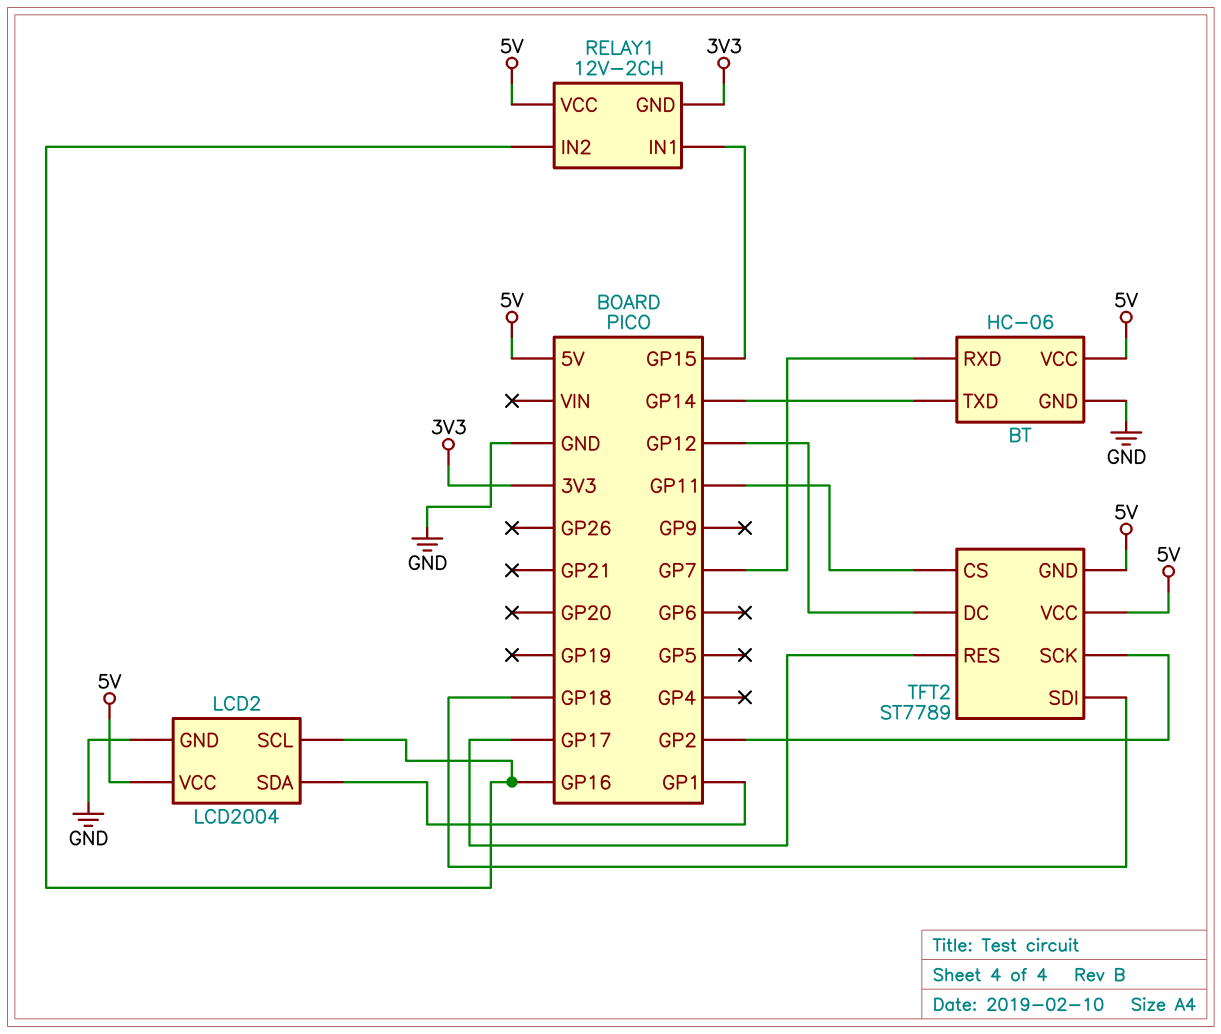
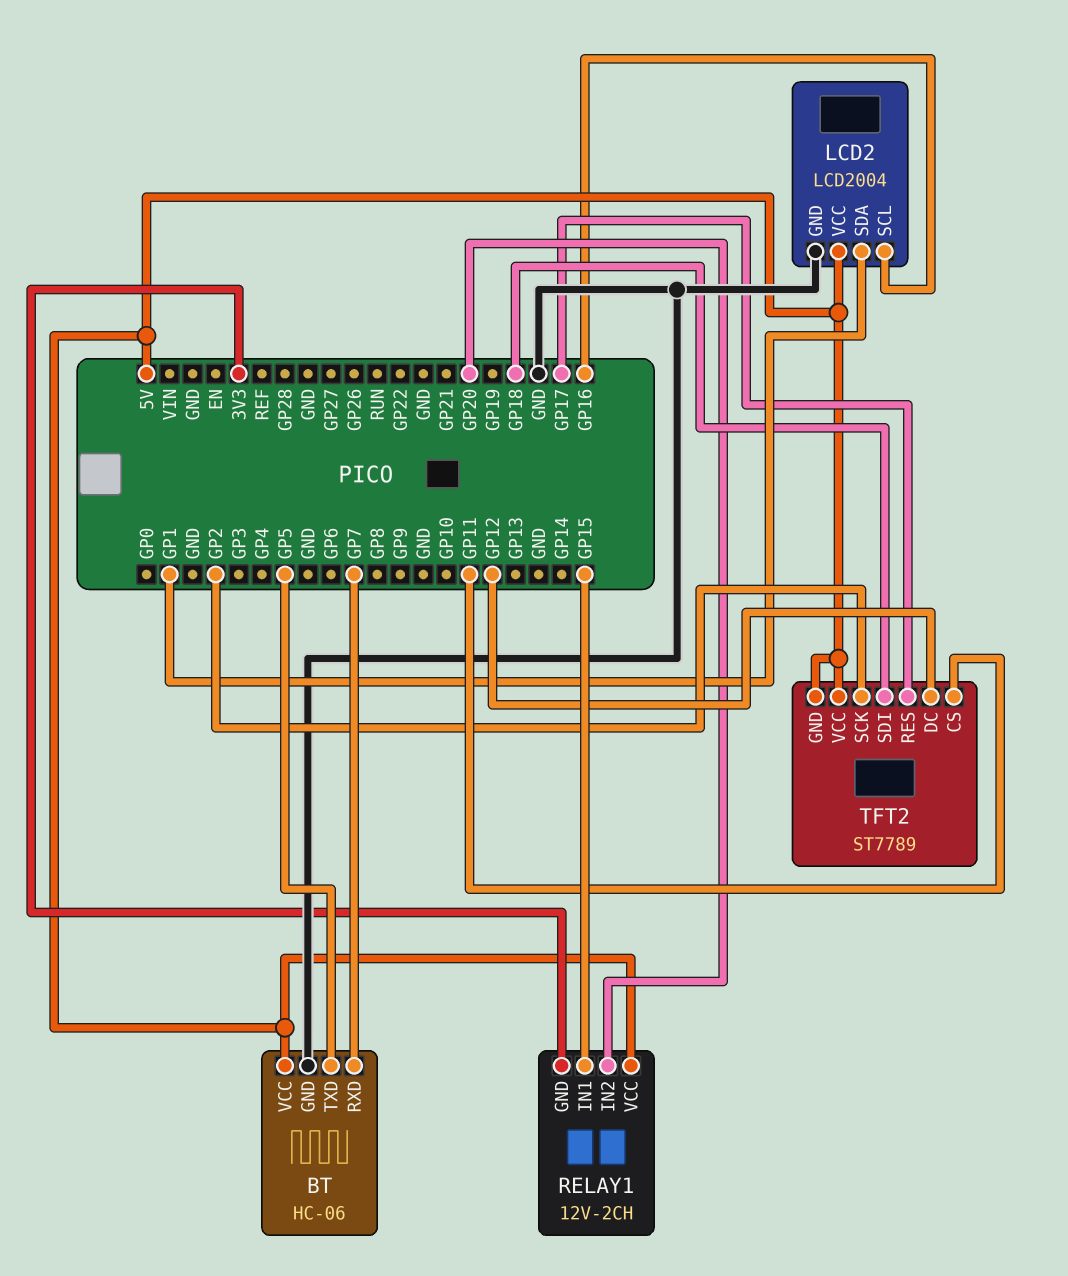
BT pin TXD: GP14 -> GP5
RELAY1 pin IN2: GP16 -> GP20

